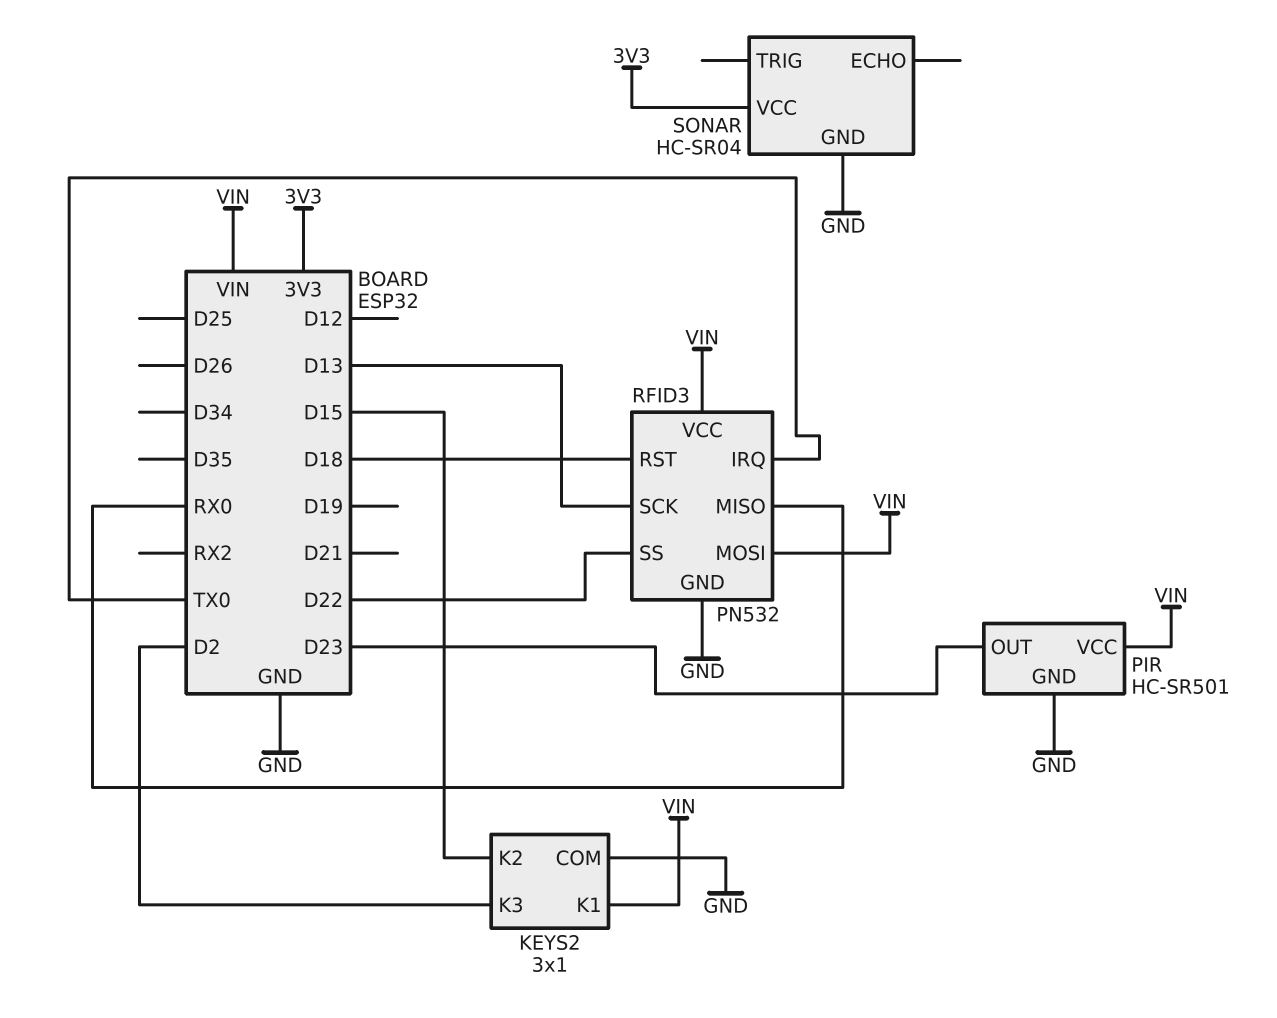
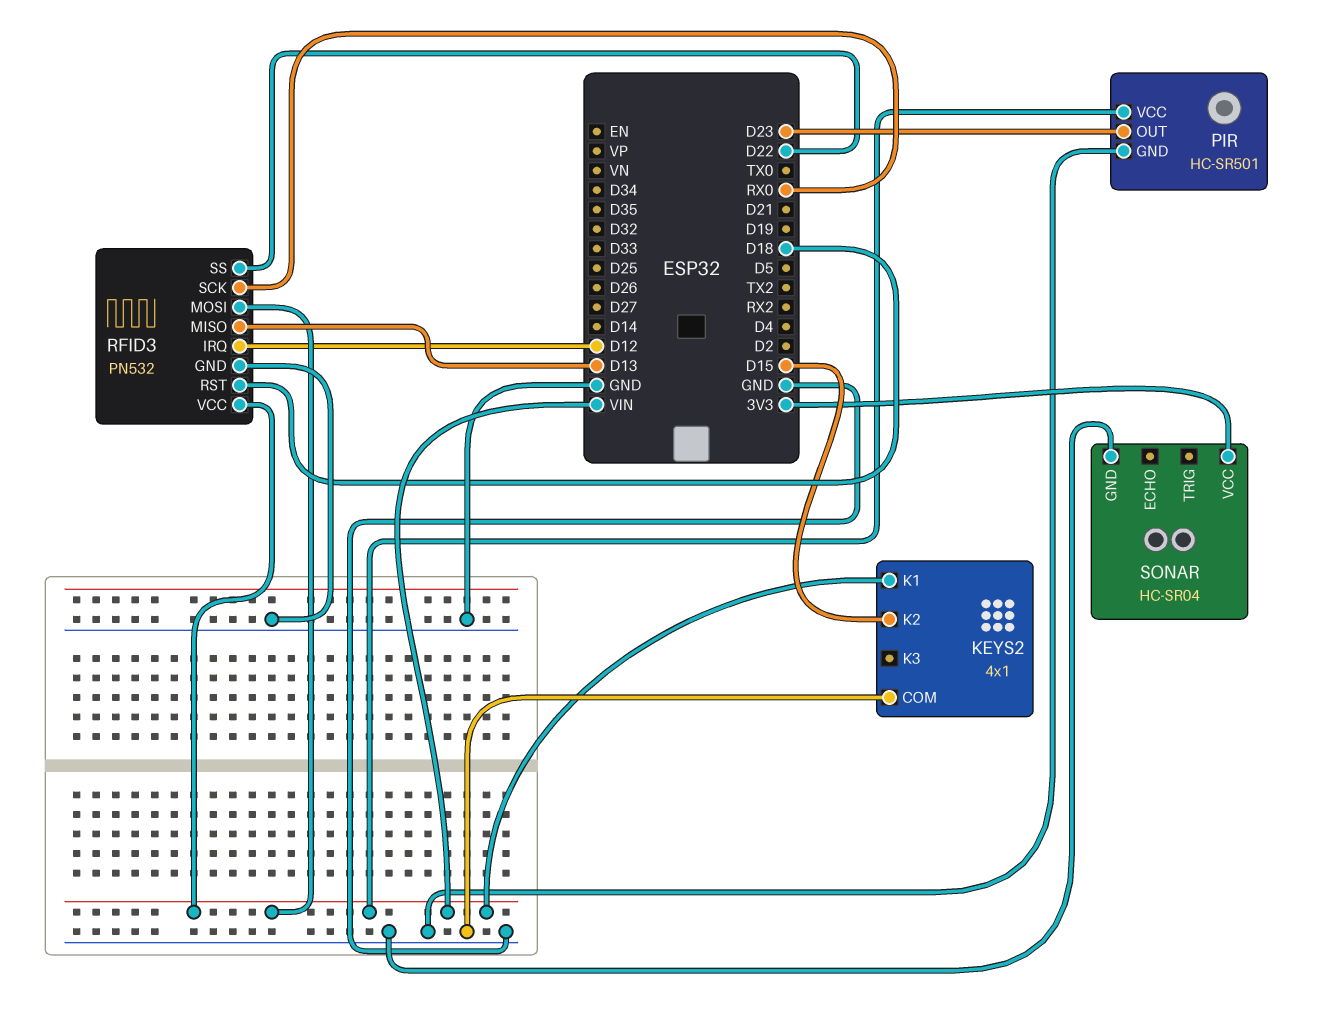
KEYS2: 3x1 -> 4x1
KEYS2 pin K3: D2 -> none
RFID3 pin IRQ: TX0 -> D12
RFID3 pin MISO: RX0 -> D13
RFID3 pin SCK: D13 -> RX0

